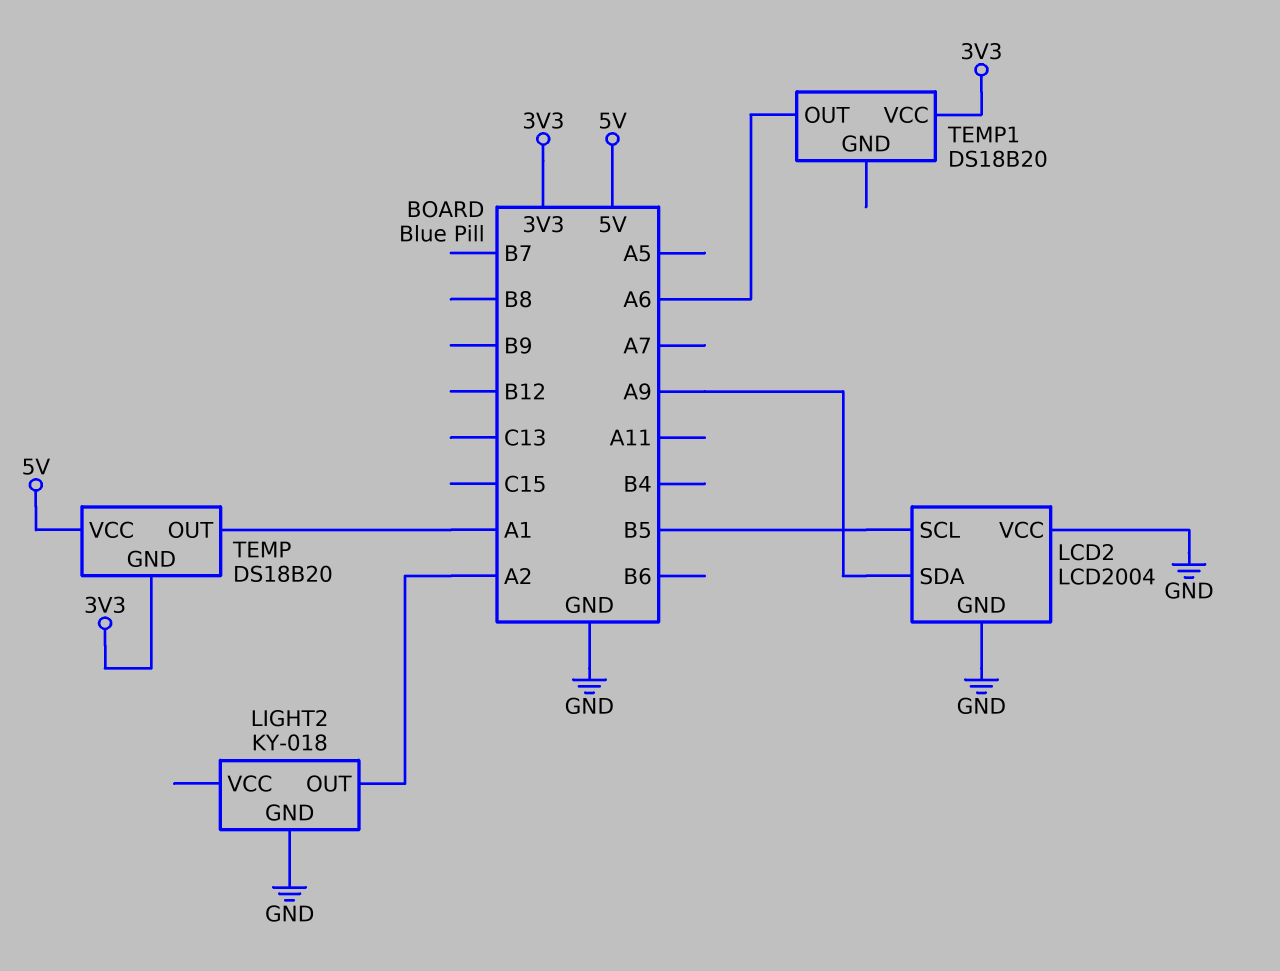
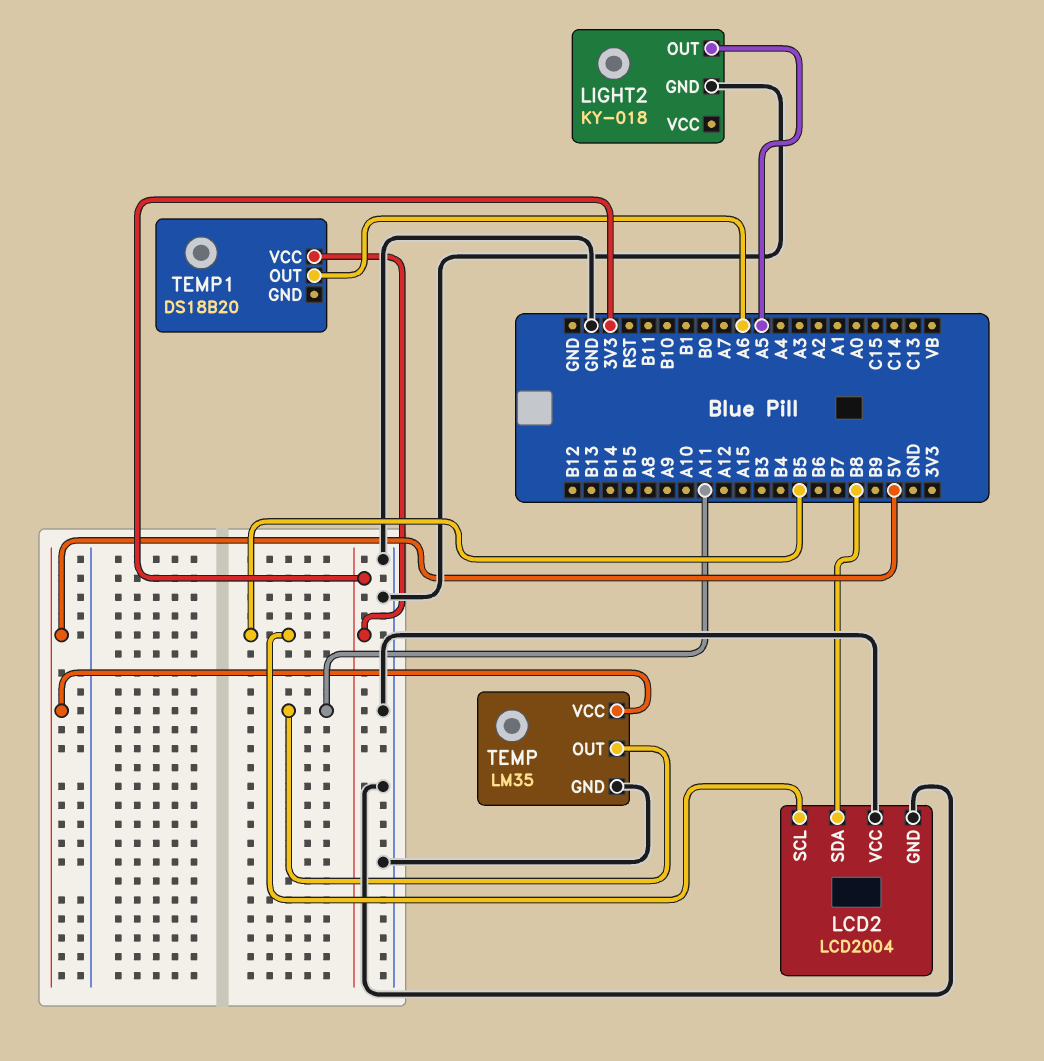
LCD2 pin SDA: A9 -> B8
LIGHT2 pin OUT: A2 -> A5
TEMP: DS18B20 -> LM35
TEMP pin GND: 3V3 -> GND
TEMP pin OUT: A1 -> A11

